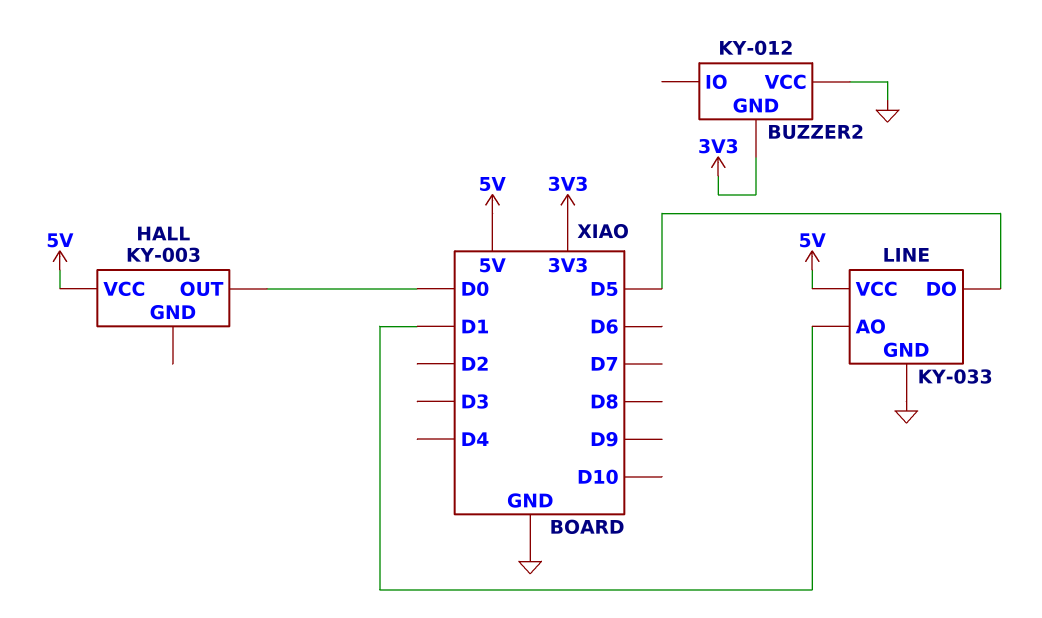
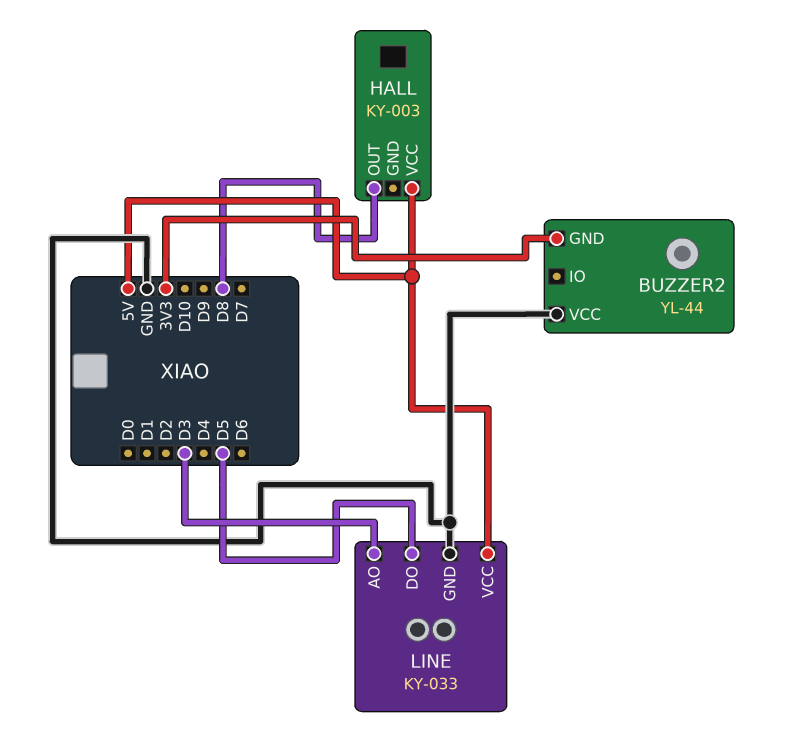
BUZZER2: KY-012 -> YL-44
HALL pin OUT: D0 -> D8
LINE pin AO: D1 -> D3

